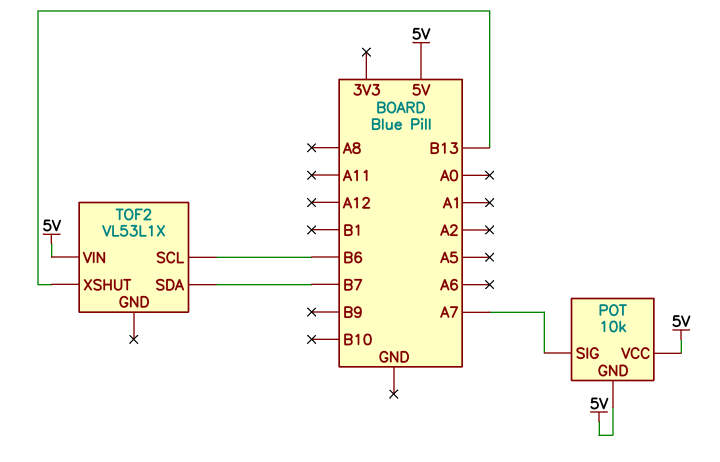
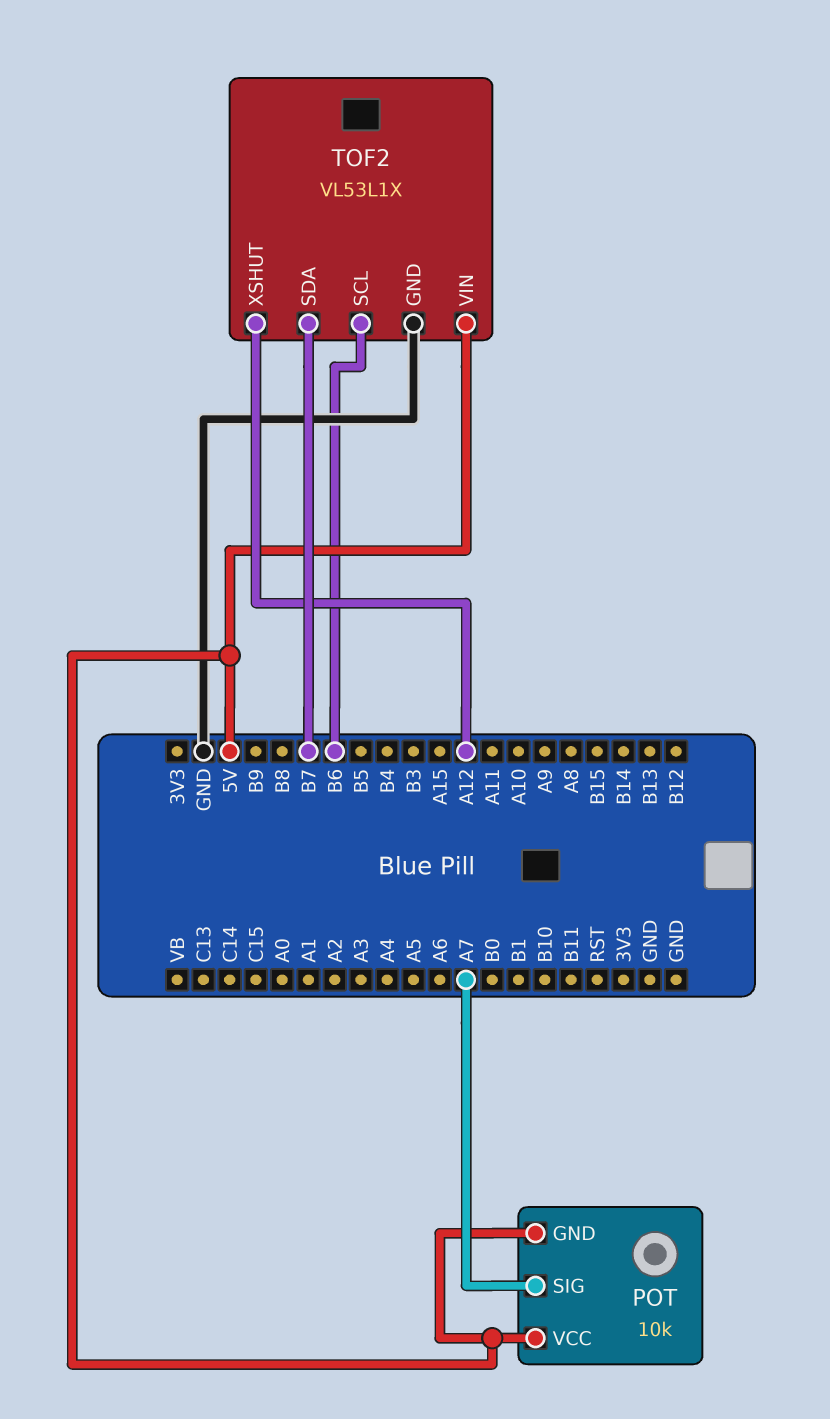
TOF2 pin GND: none -> GND
TOF2 pin XSHUT: B13 -> A12

